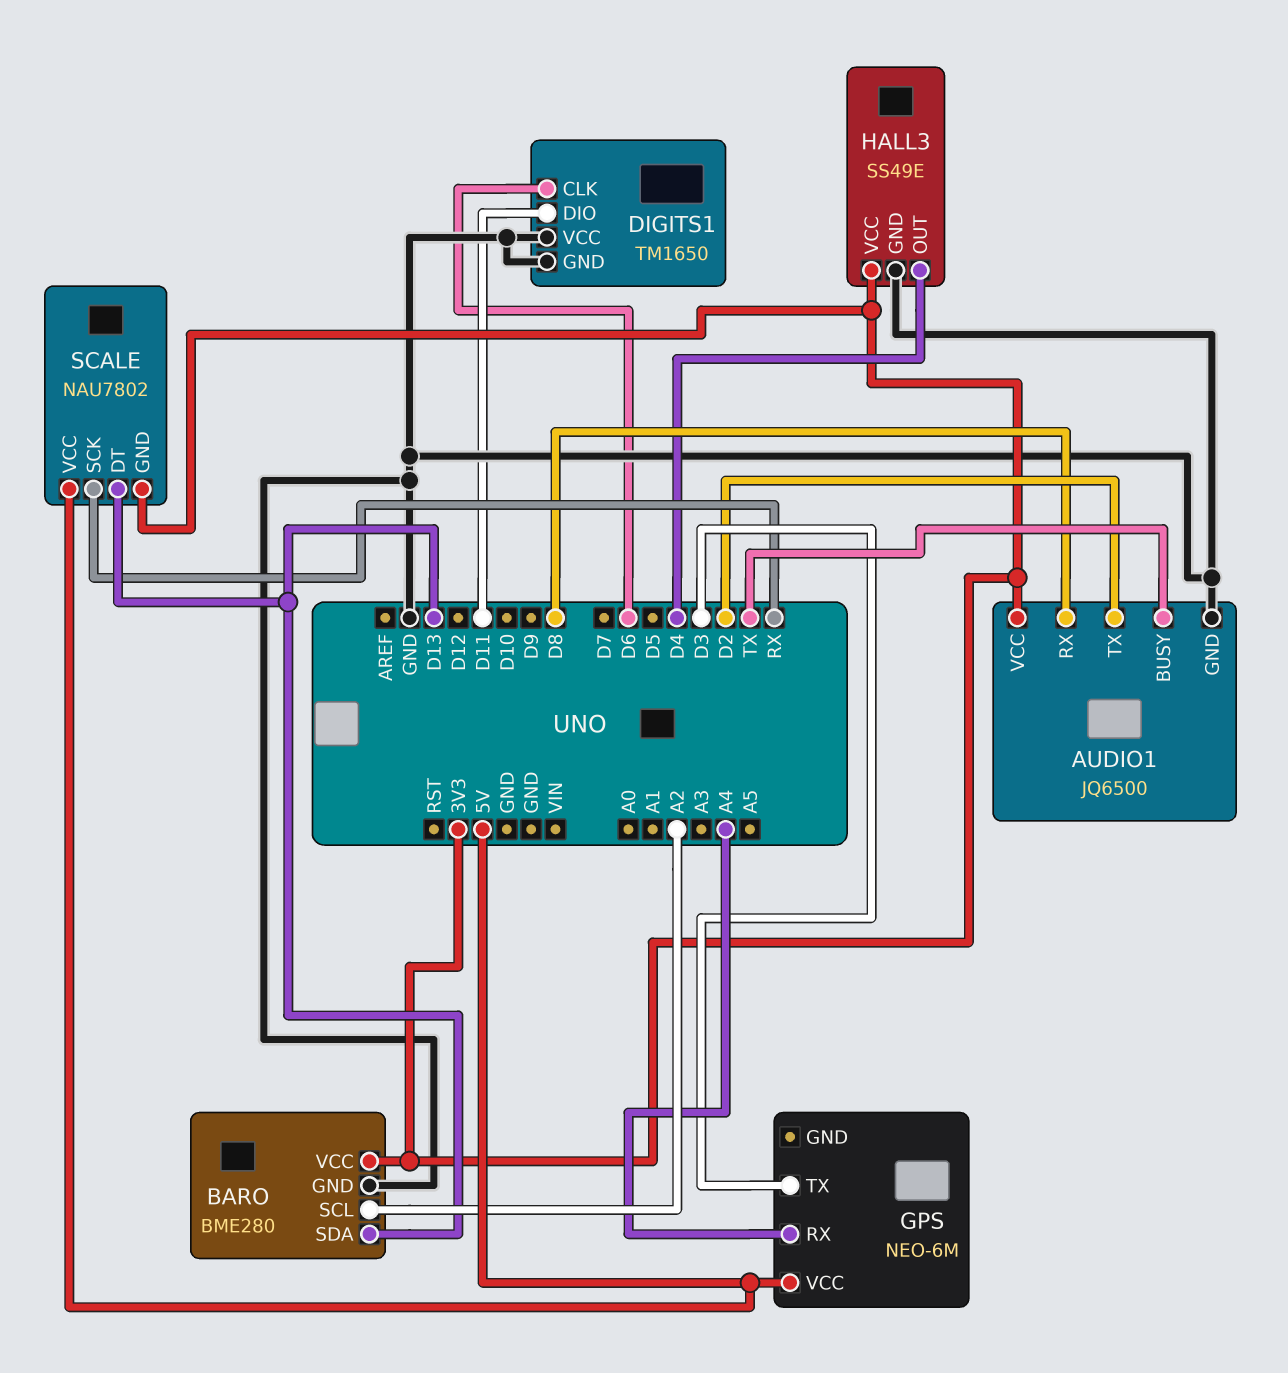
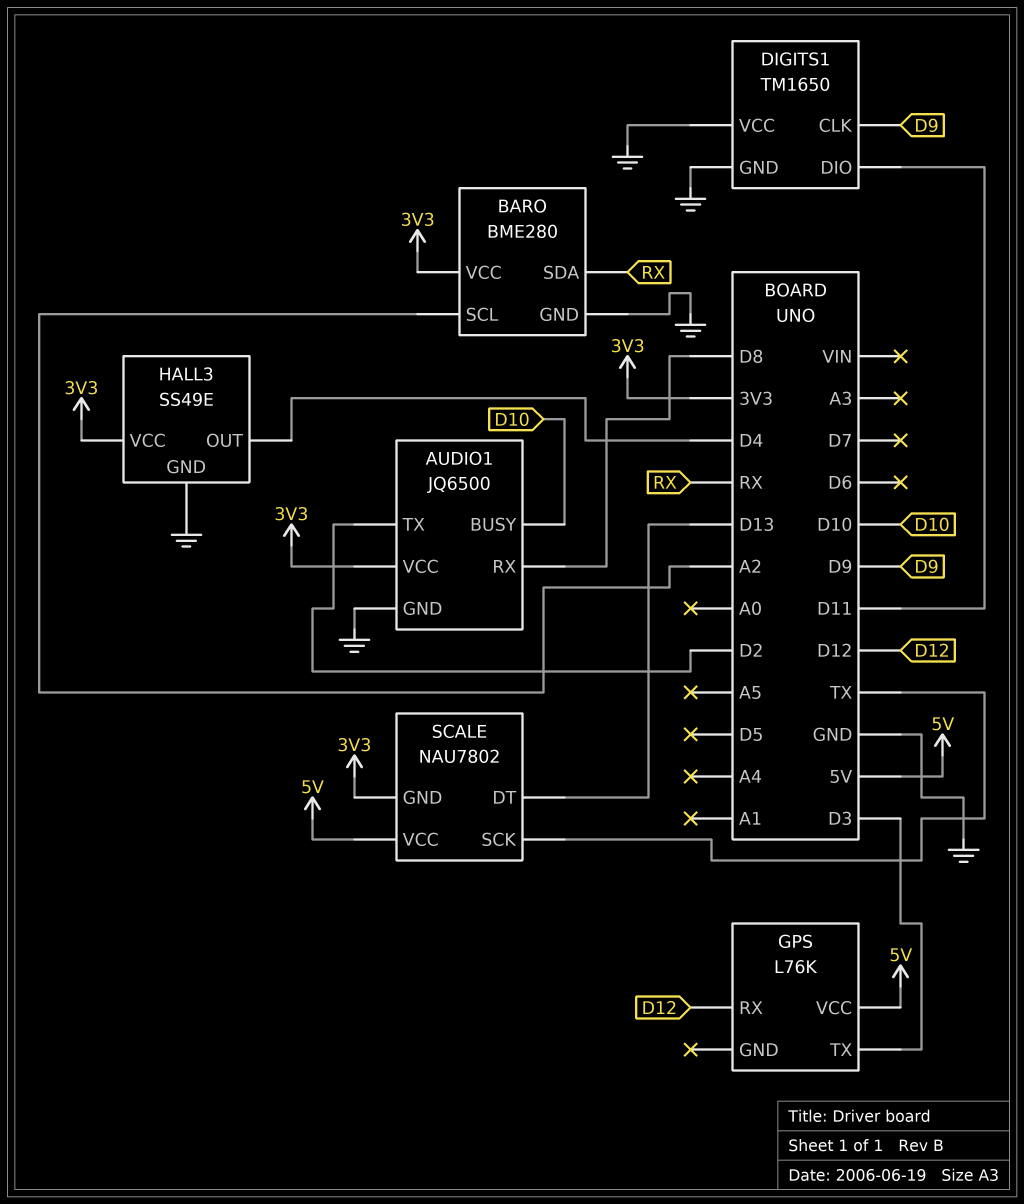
AUDIO1 pin BUSY: TX -> D10
BARO pin SDA: D13 -> RX
DIGITS1 pin CLK: D6 -> D9
GPS: NEO-6M -> L76K
GPS pin RX: A4 -> D12
SCALE pin SCK: RX -> TX

